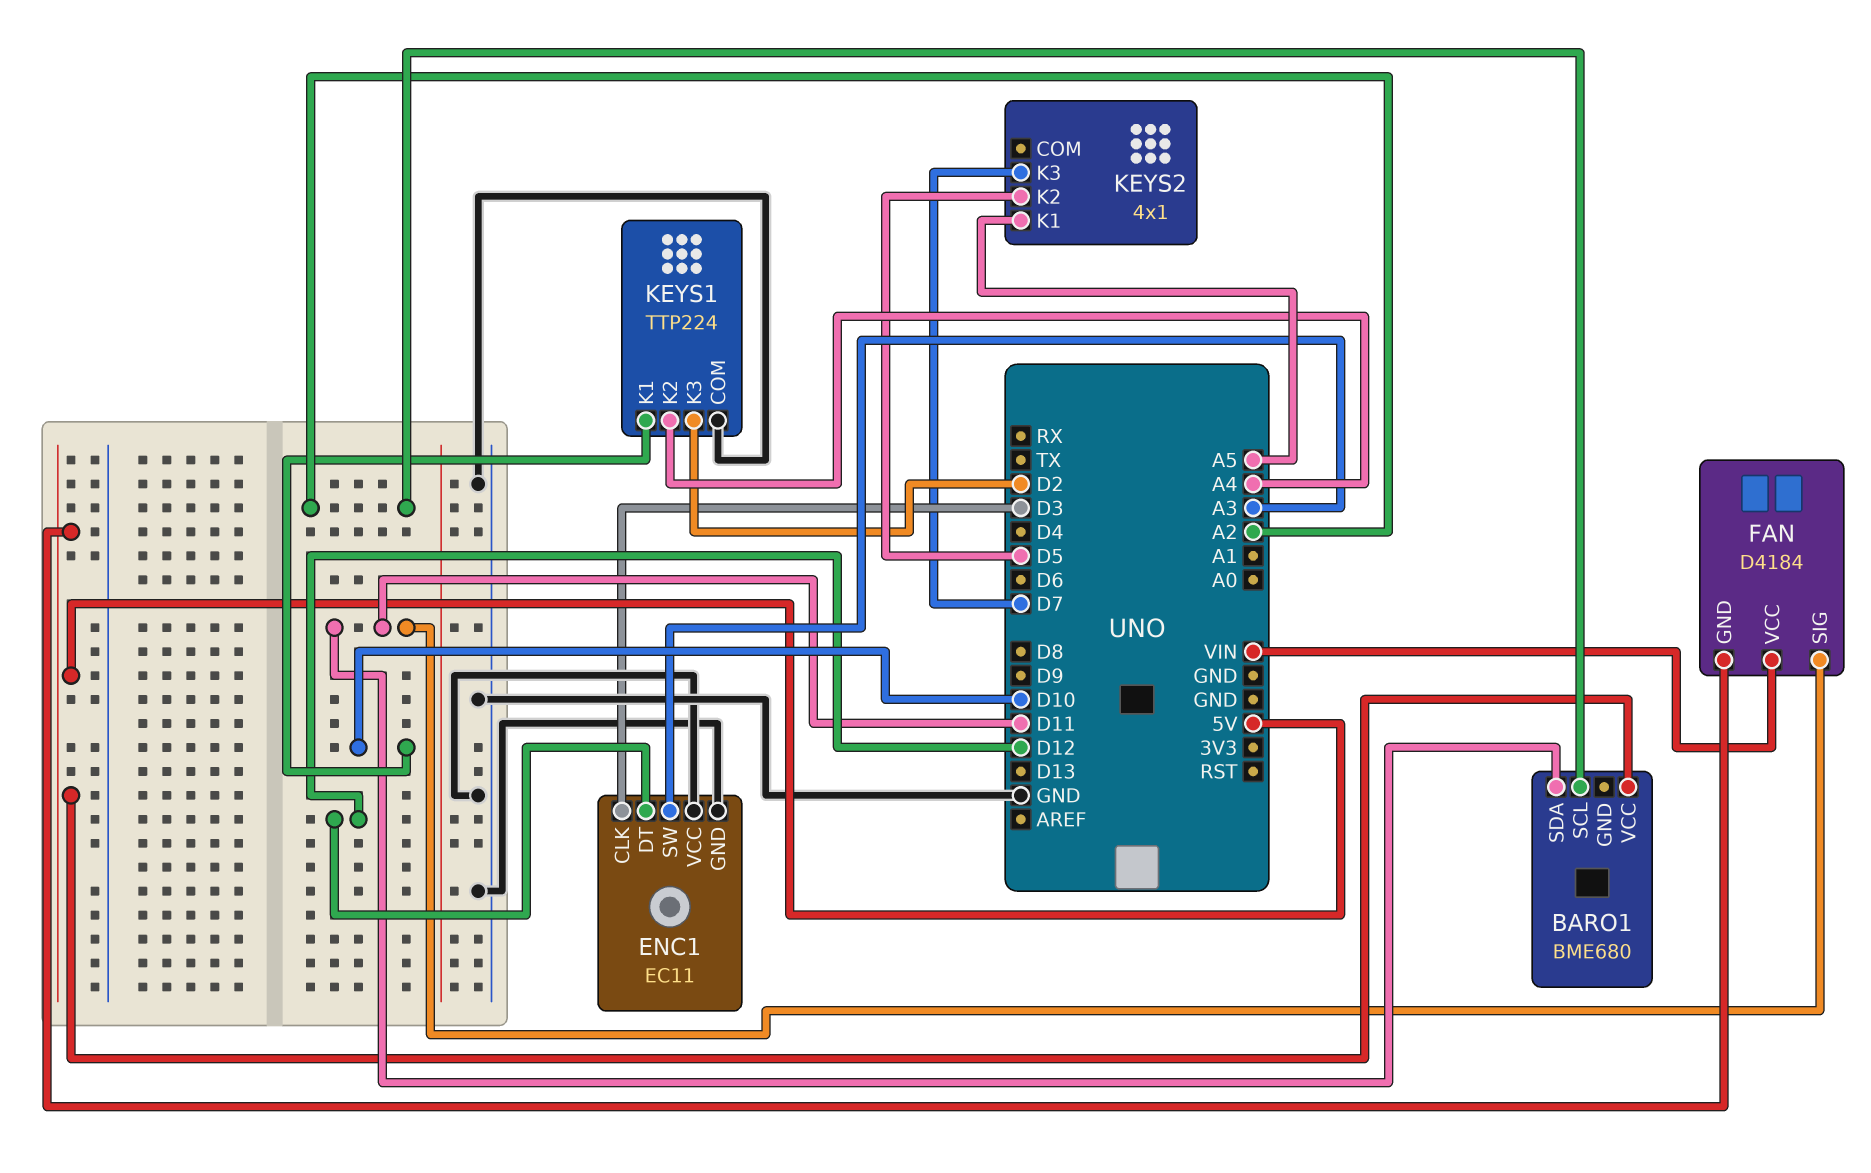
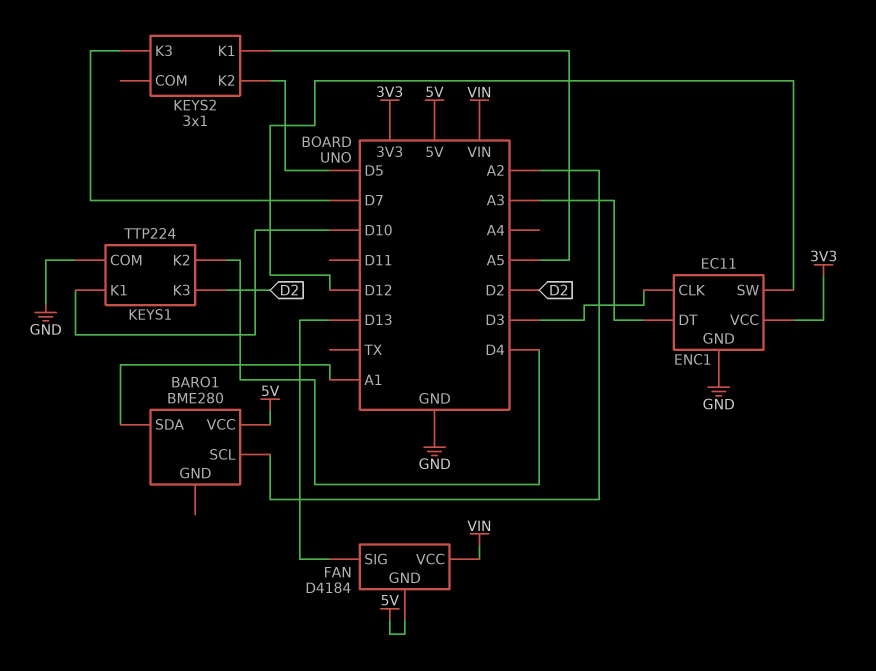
BARO1: BME680 -> BME280
BARO1 pin SDA: D11 -> A1
ENC1 pin DT: D12 -> A3
ENC1 pin SW: A3 -> D12
ENC1 pin VCC: GND -> 3V3
FAN pin SIG: D11 -> D13
KEYS1 pin K2: A4 -> D4
KEYS2: 4x1 -> 3x1

